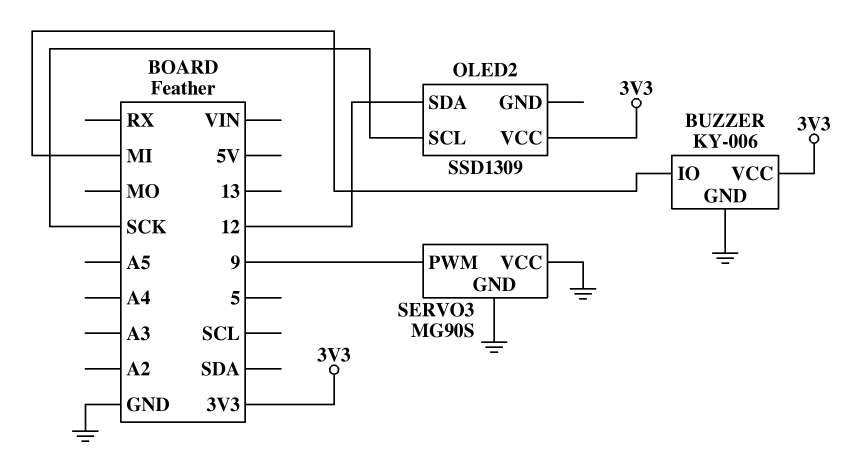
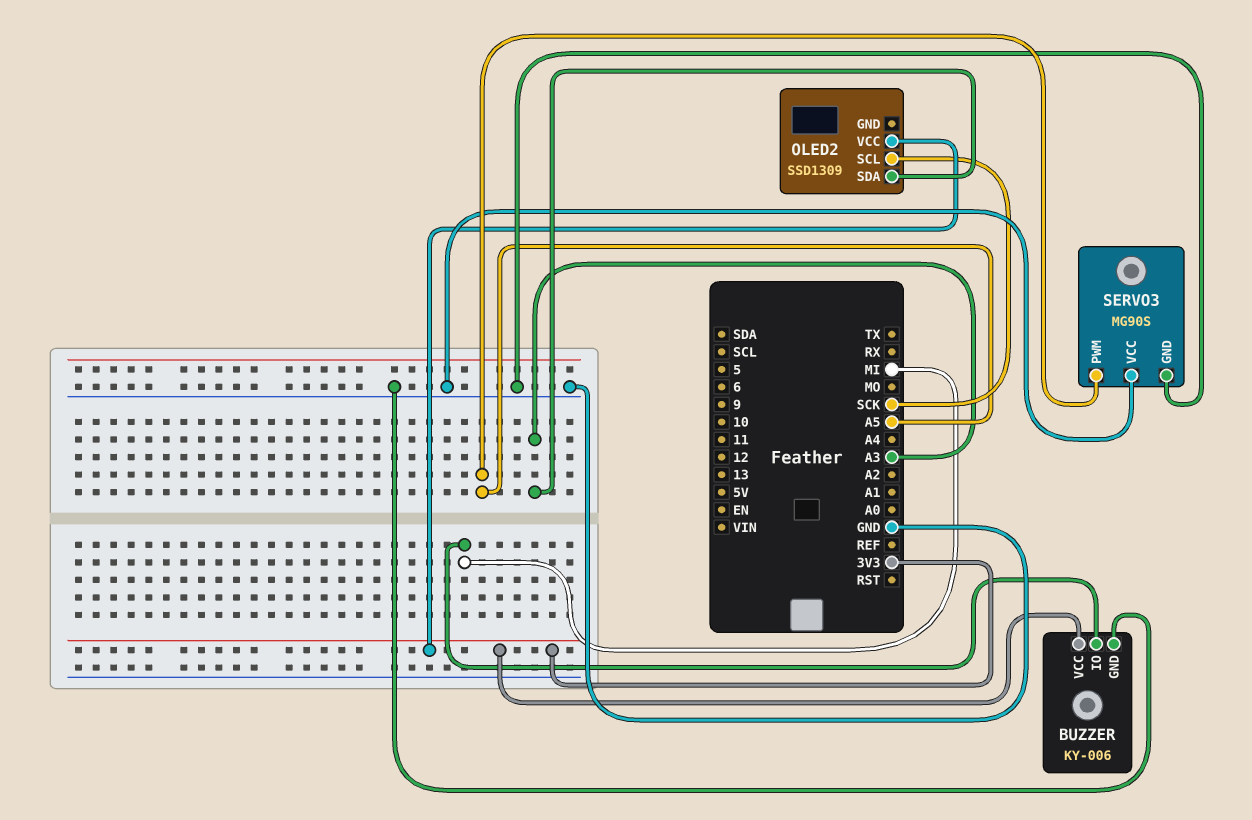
OLED2 pin SDA: 12 -> A3
SERVO3 pin PWM: 9 -> A5

